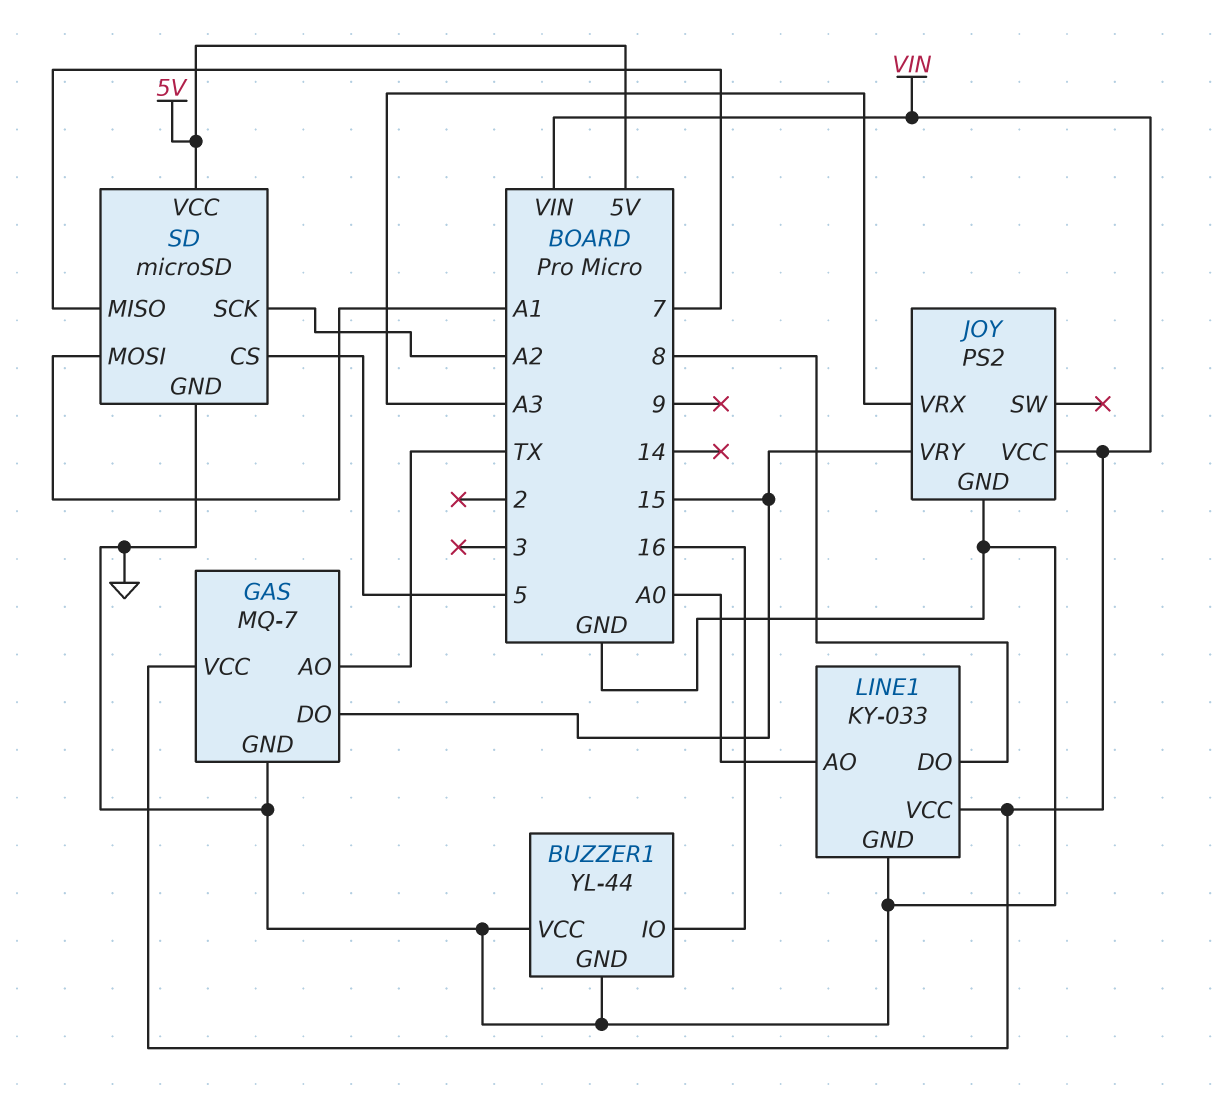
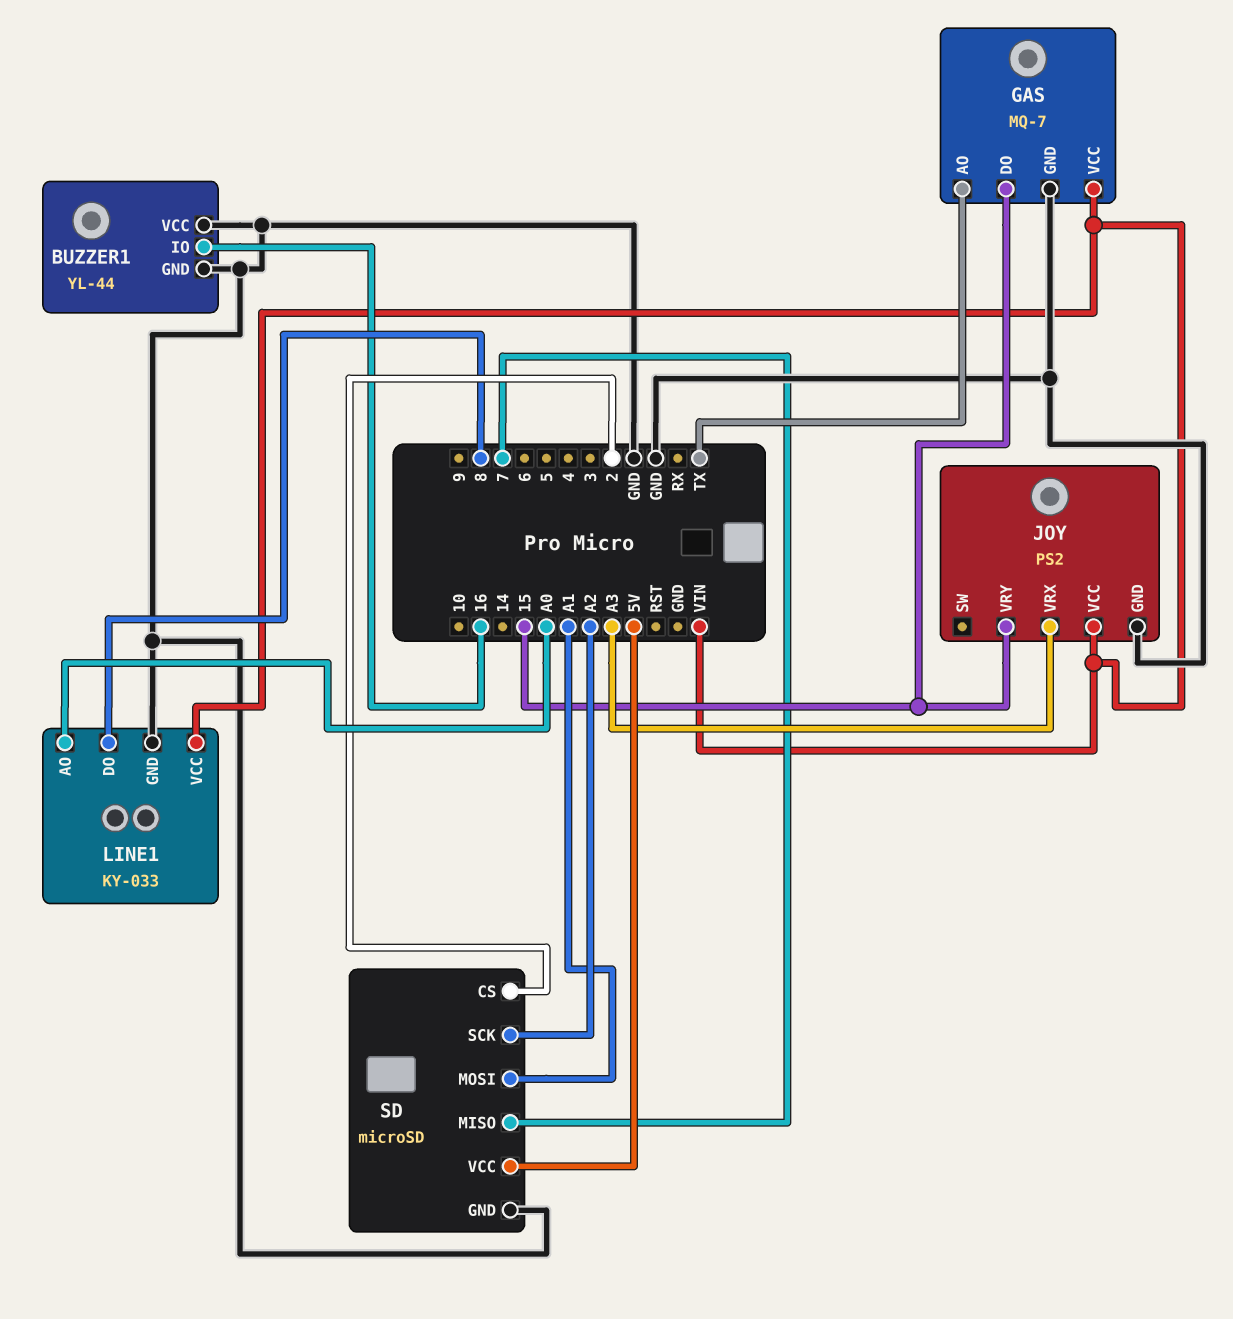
SD pin CS: 5 -> 2

